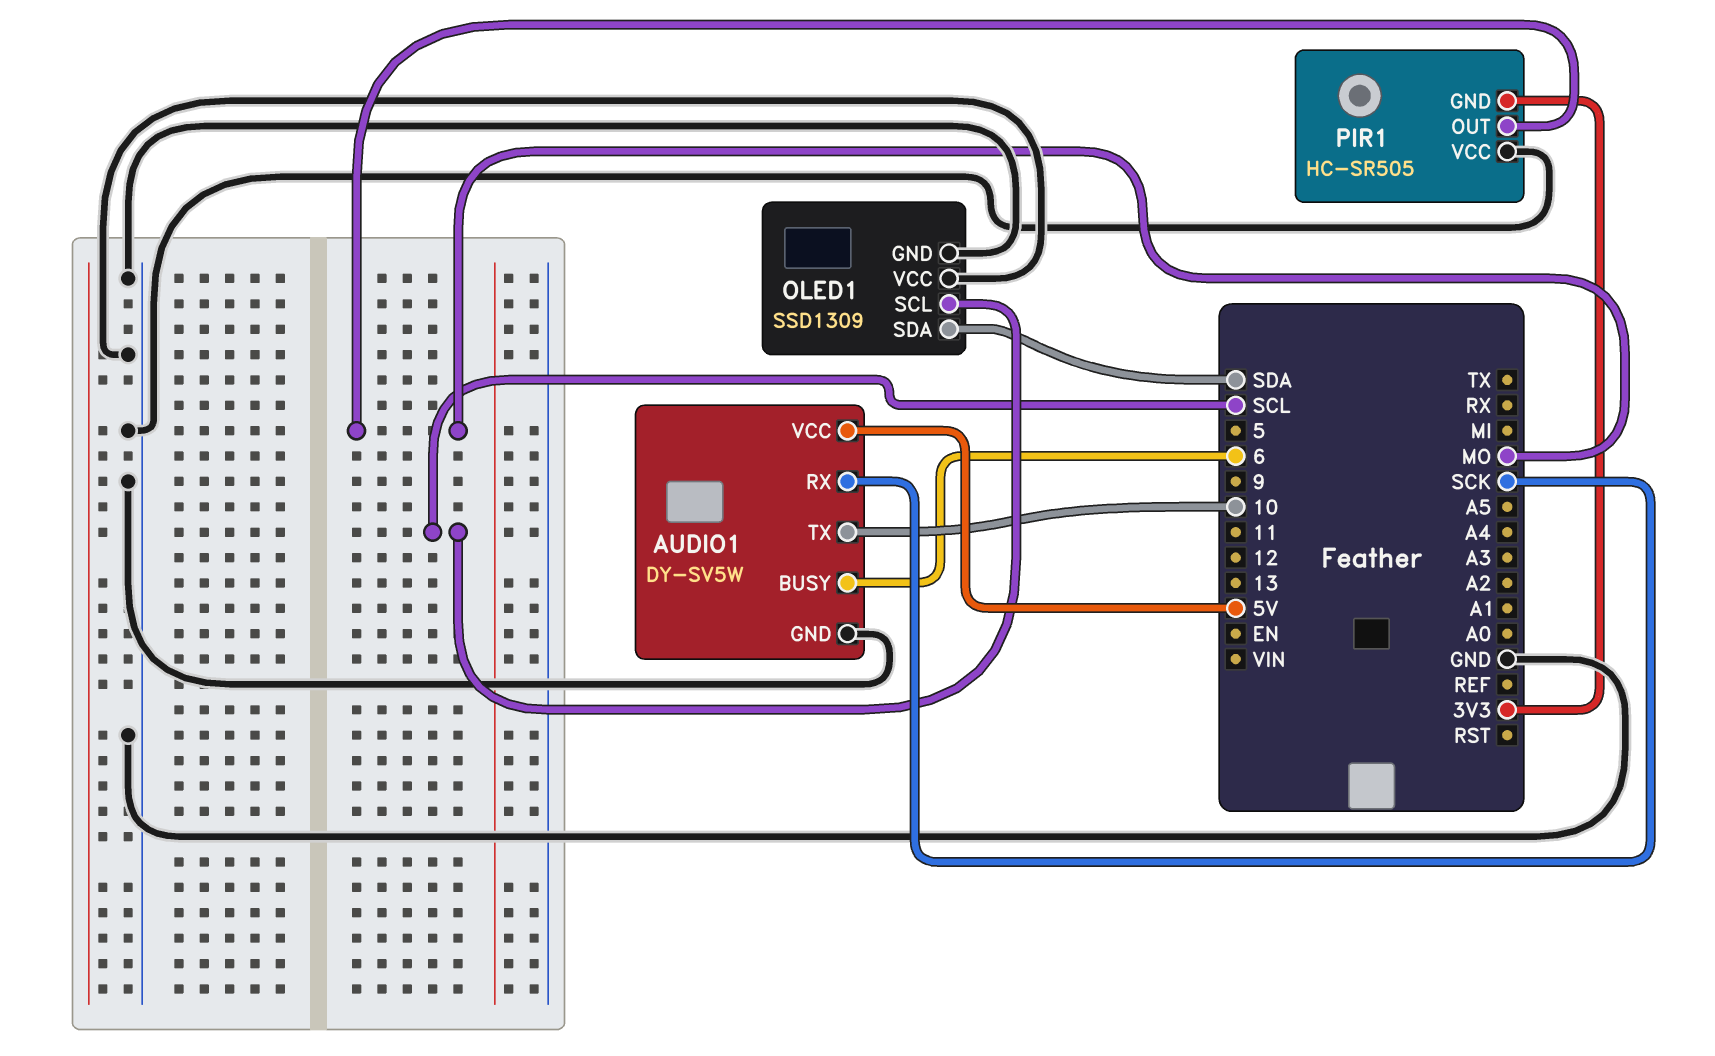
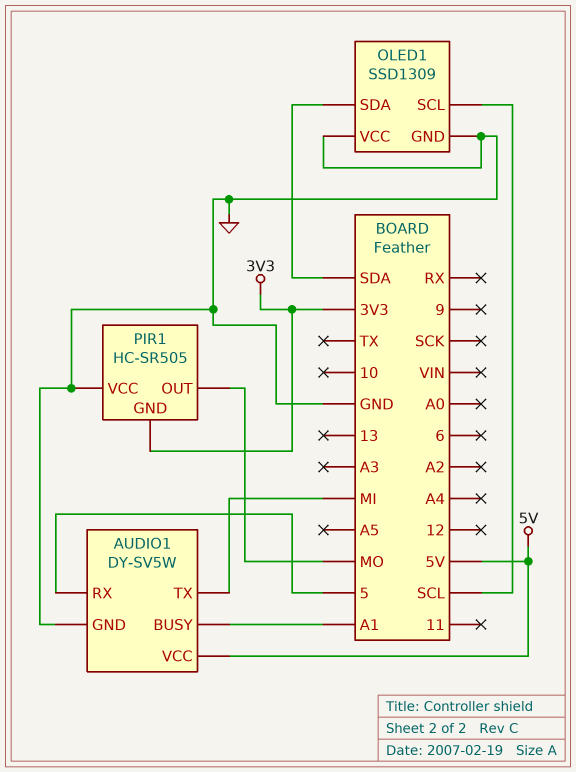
AUDIO1 pin BUSY: 6 -> A1
AUDIO1 pin RX: SCK -> 5
AUDIO1 pin TX: 10 -> MI

